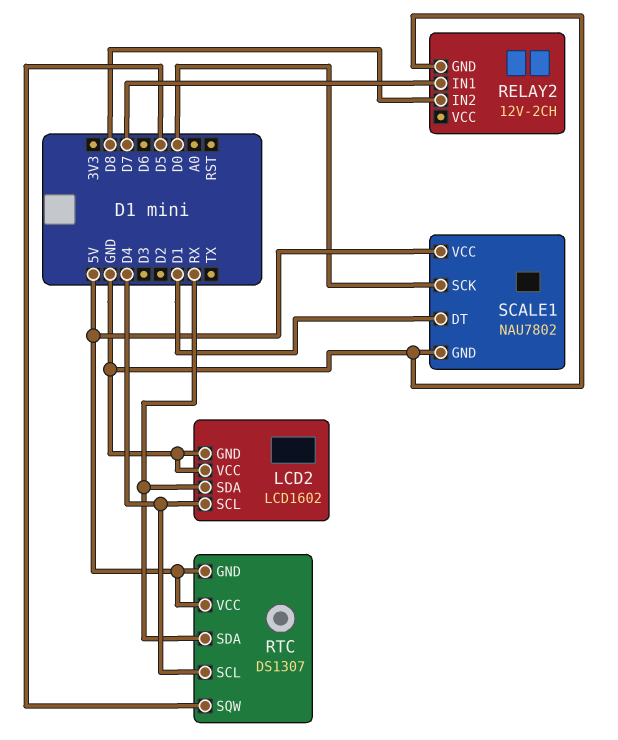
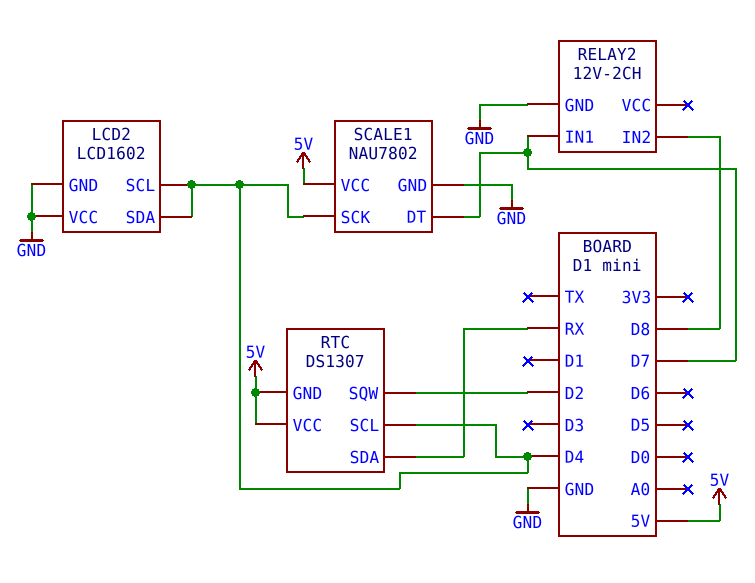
LCD2 pin SDA: RX -> D4
RTC pin SQW: D5 -> D2
SCALE1 pin DT: D1 -> D7
SCALE1 pin SCK: D0 -> D4

